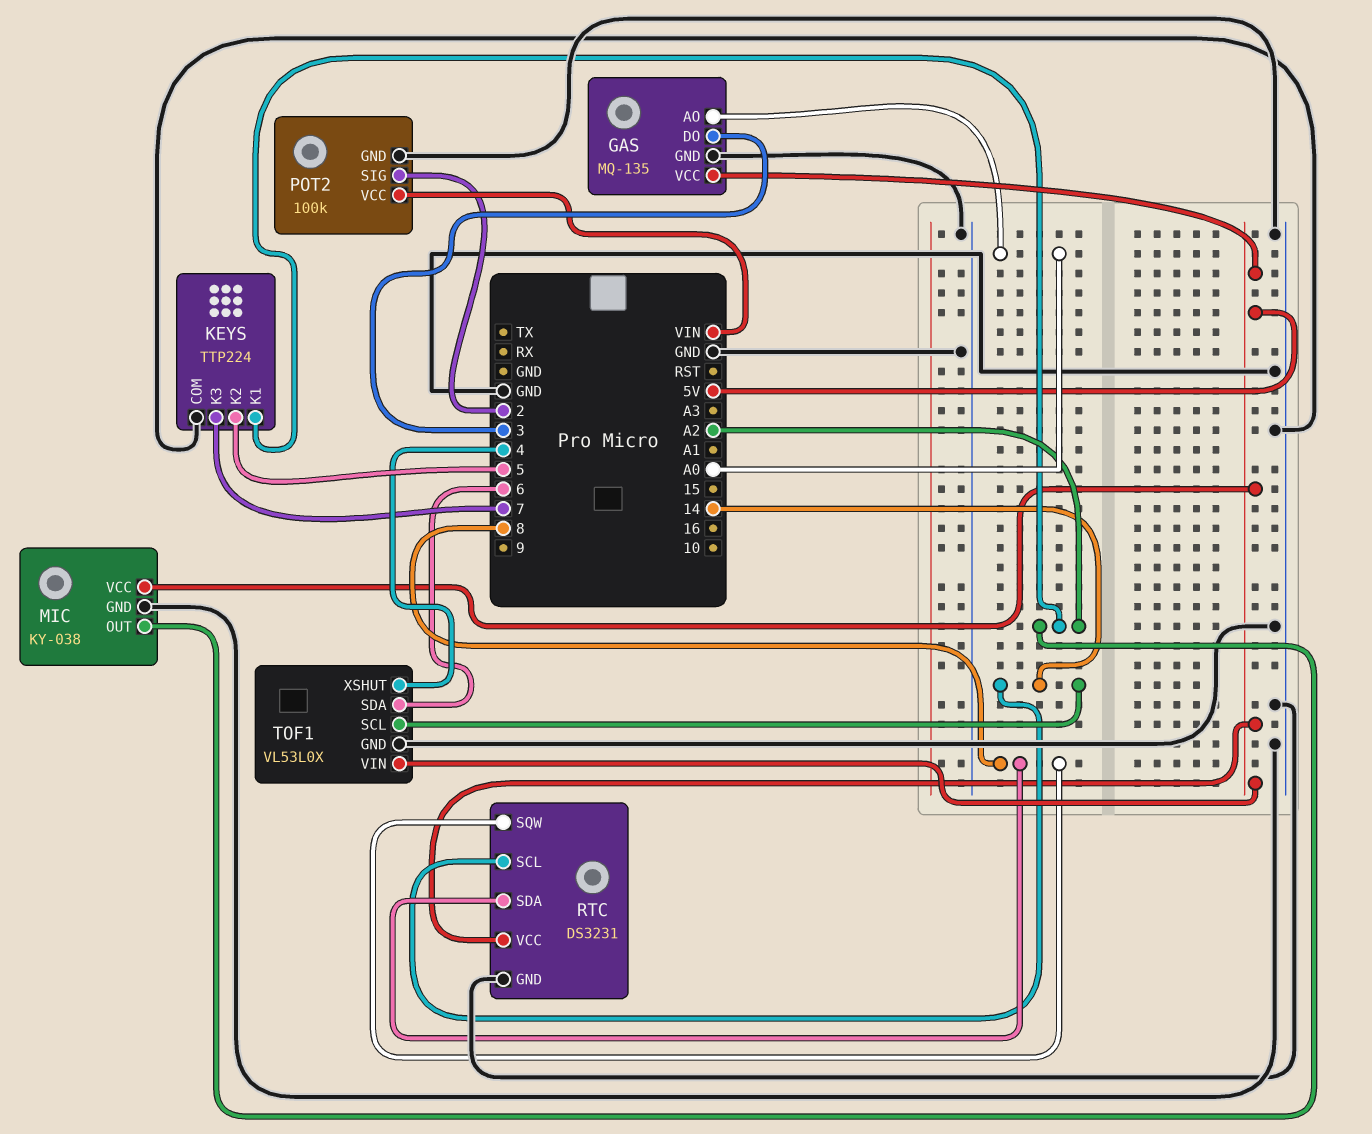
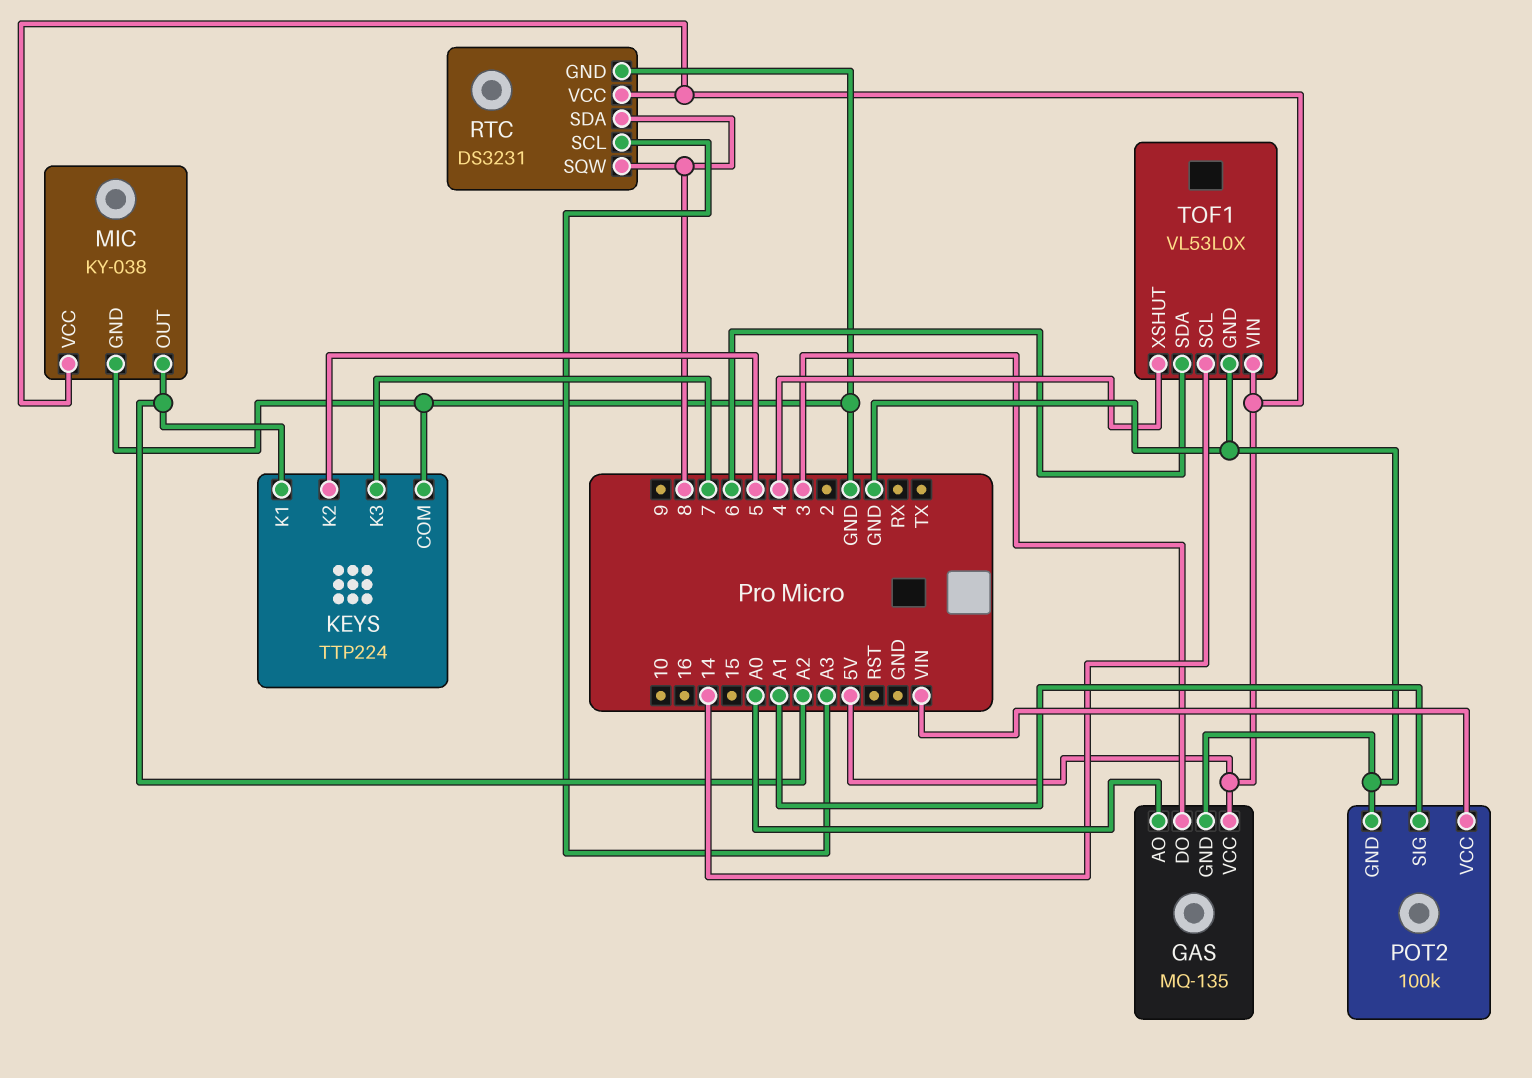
POT2 pin SIG: 2 -> A1
RTC pin SCL: 14 -> A3

